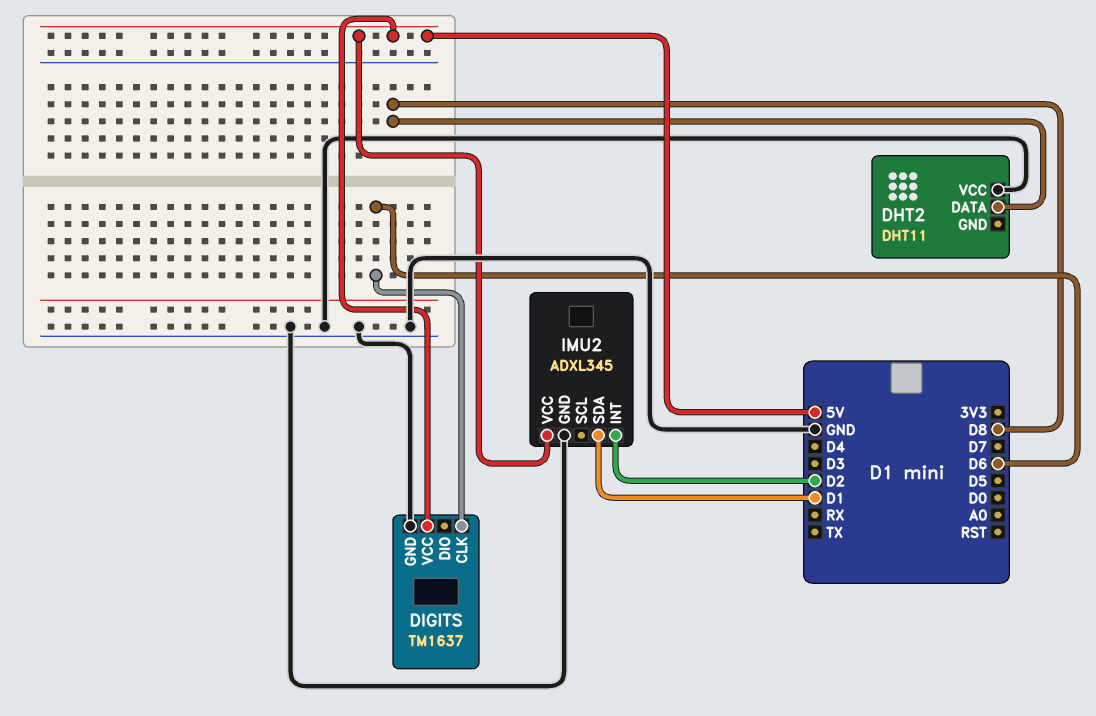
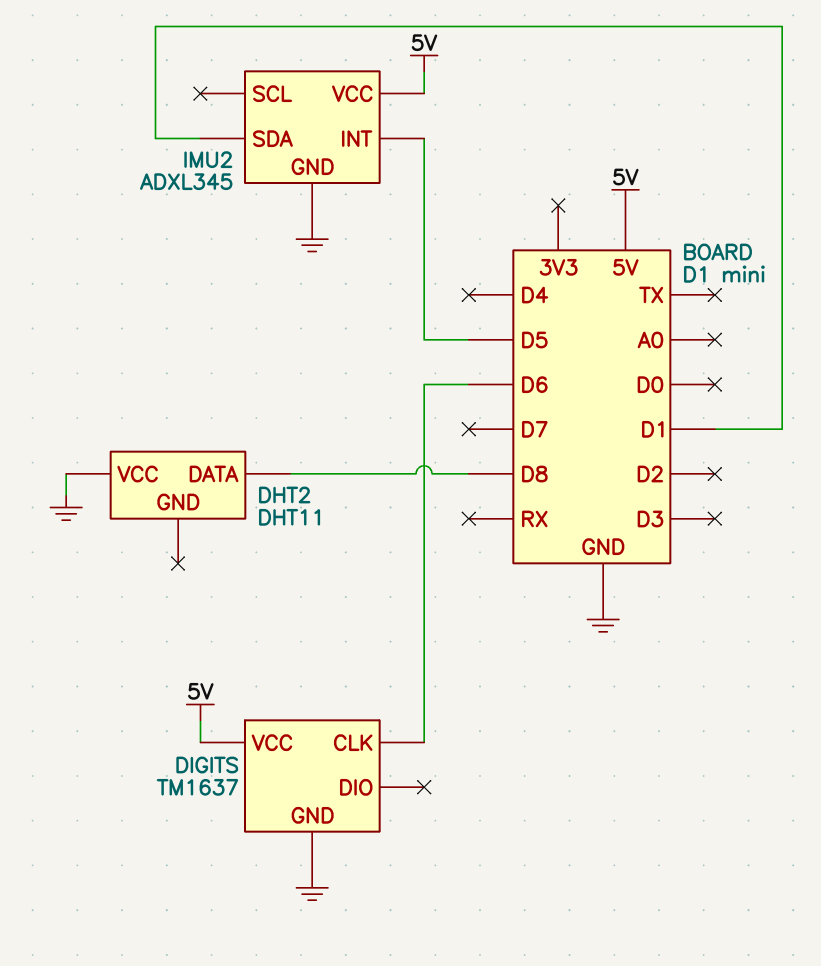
IMU2 pin INT: D2 -> D5

